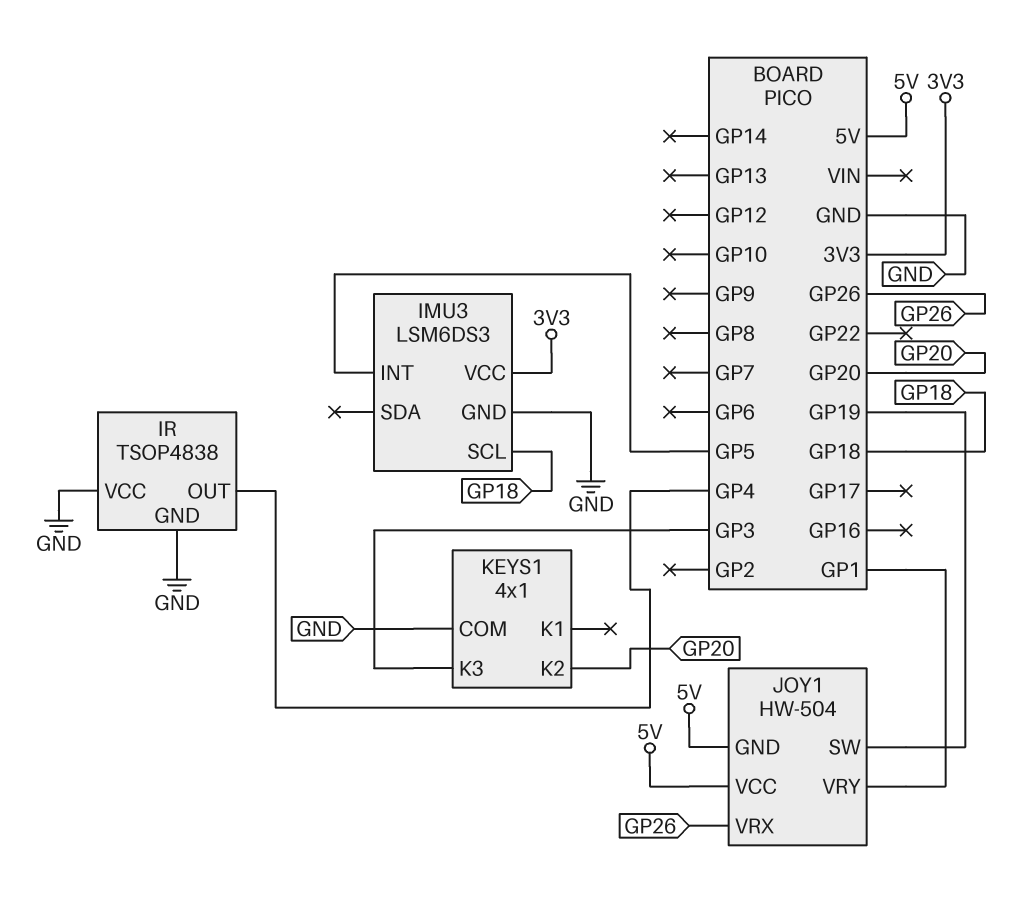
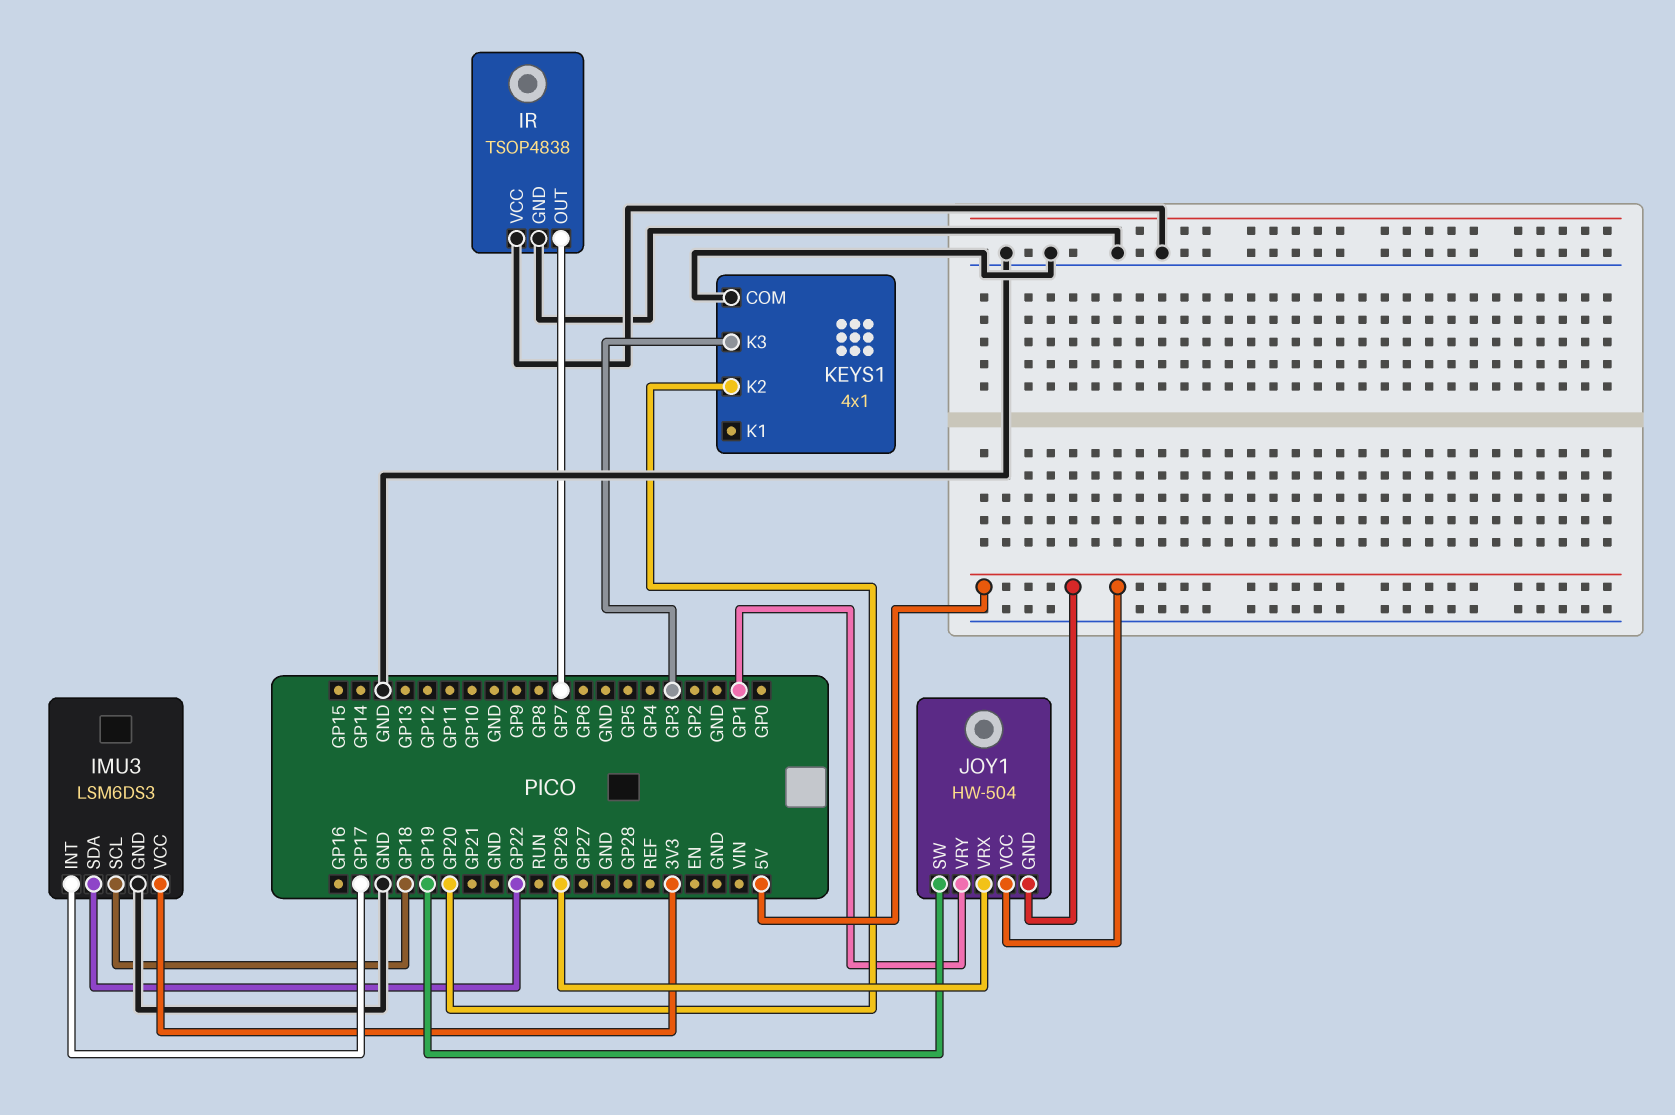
IMU3 pin INT: GP5 -> GP17
IMU3 pin SDA: none -> GP22
IR pin OUT: GP4 -> GP7

